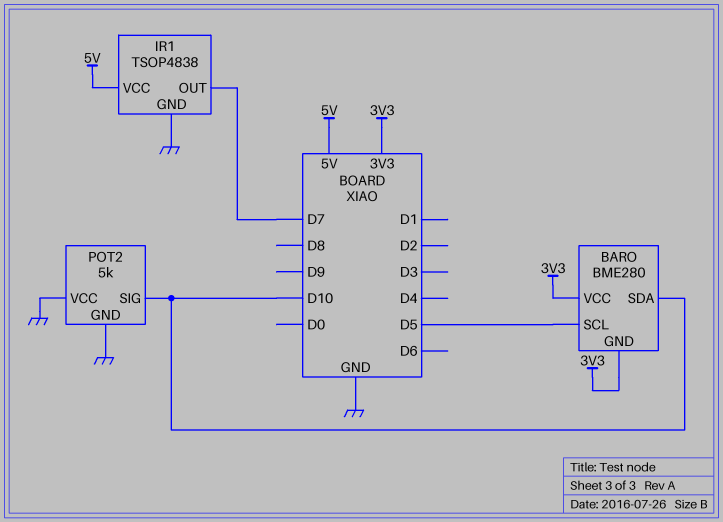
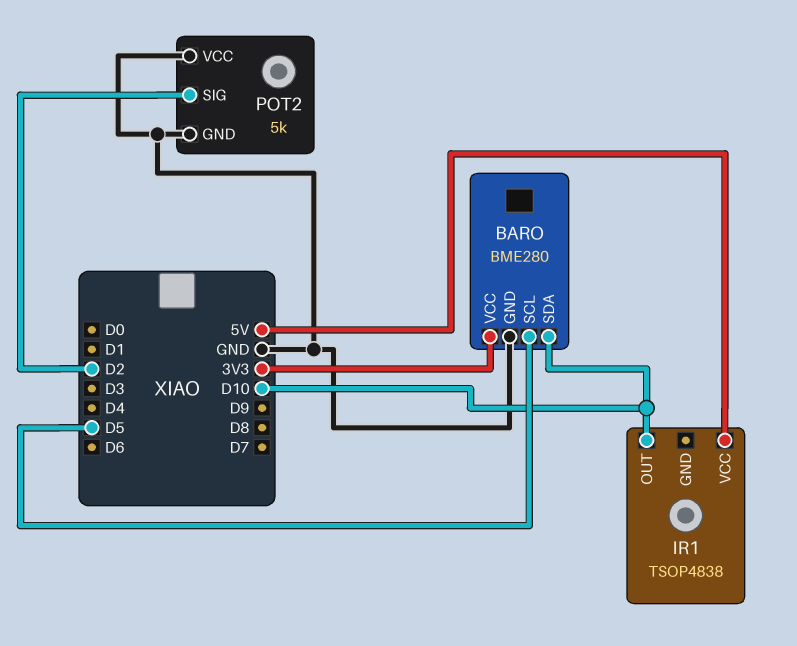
BARO pin GND: 3V3 -> GND
IR1 pin GND: GND -> none
IR1 pin OUT: D7 -> D10
POT2 pin SIG: D10 -> D2

